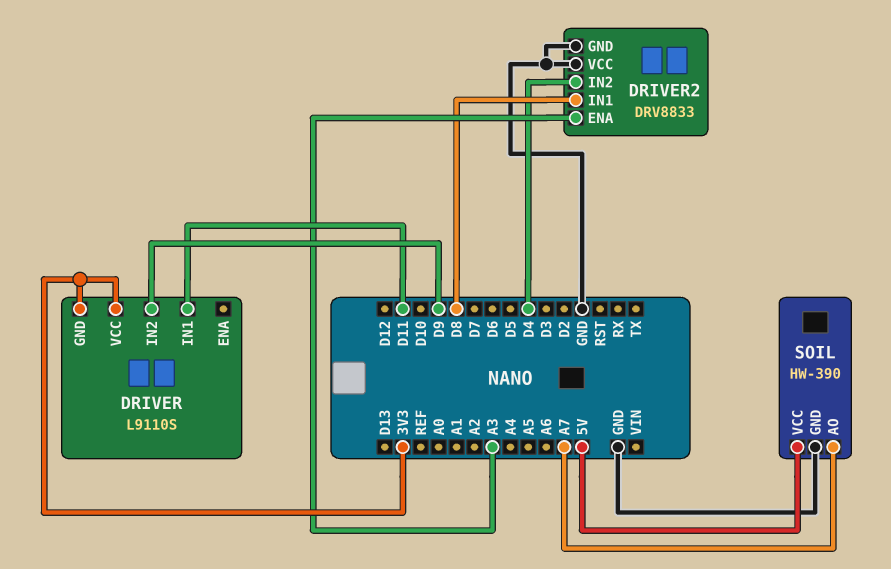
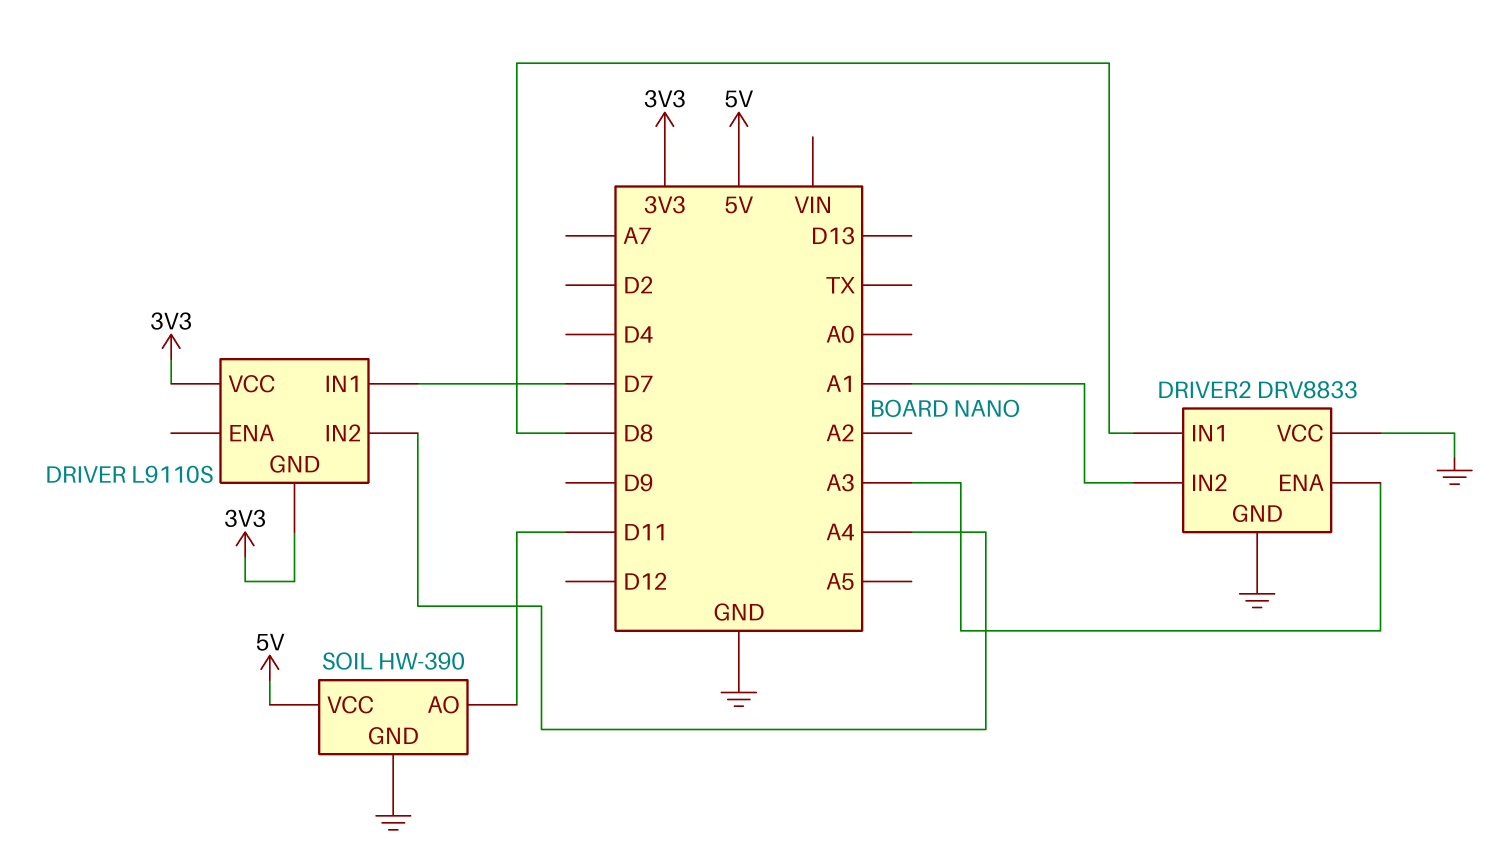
DRIVER pin IN1: D11 -> D7
DRIVER pin IN2: D9 -> A4
DRIVER2 pin IN2: D4 -> A1
SOIL pin AO: A7 -> D11

